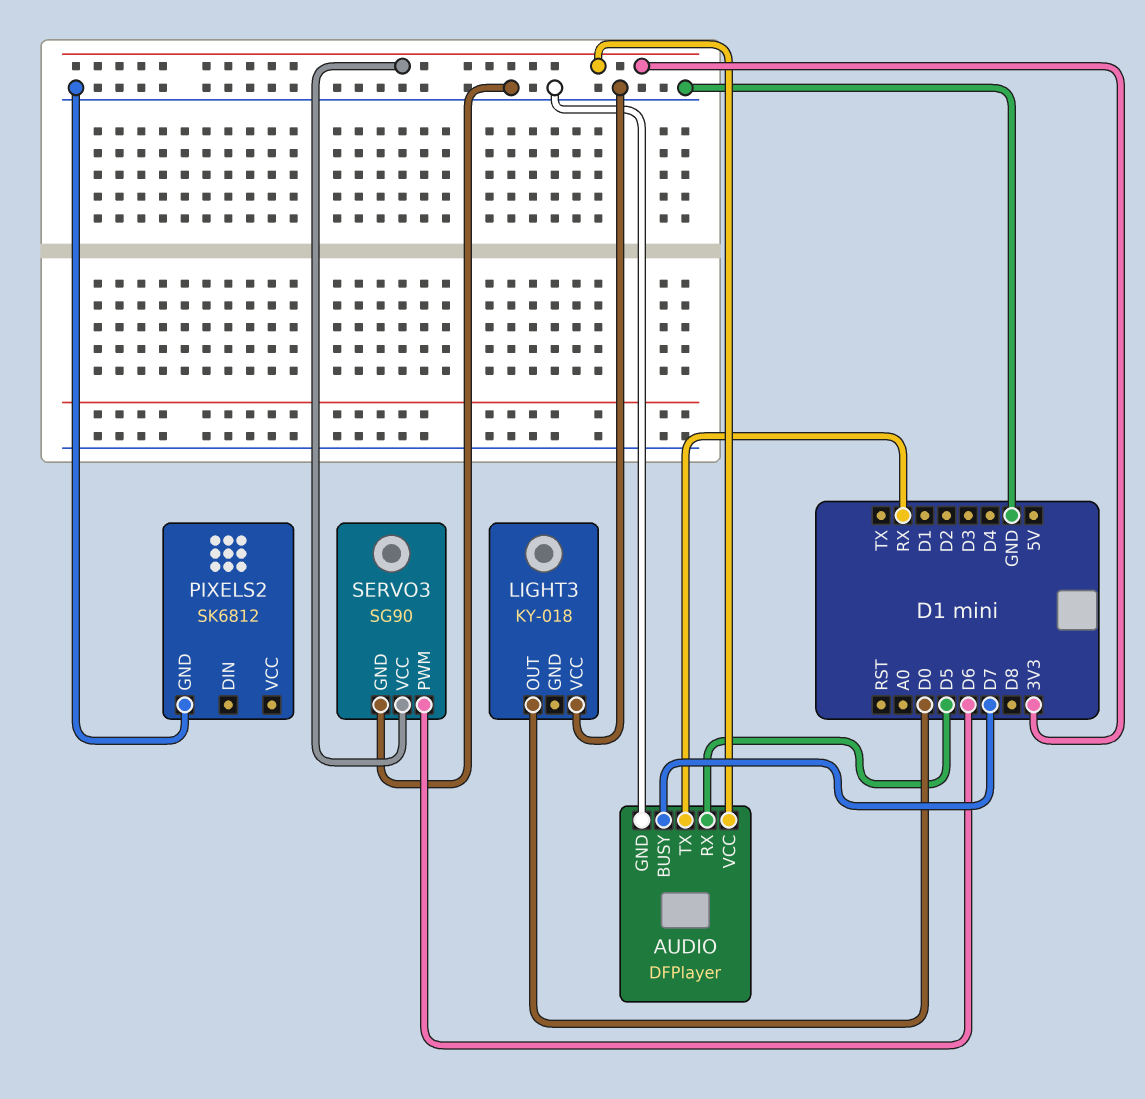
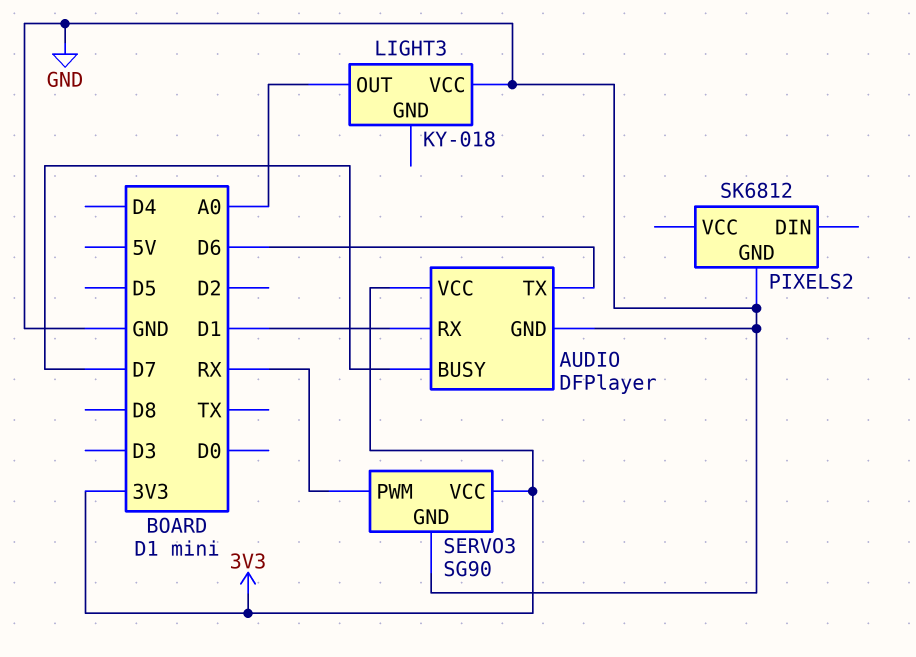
AUDIO pin RX: D5 -> D1
AUDIO pin TX: RX -> D6
LIGHT3 pin OUT: D0 -> A0
SERVO3 pin PWM: D6 -> RX

